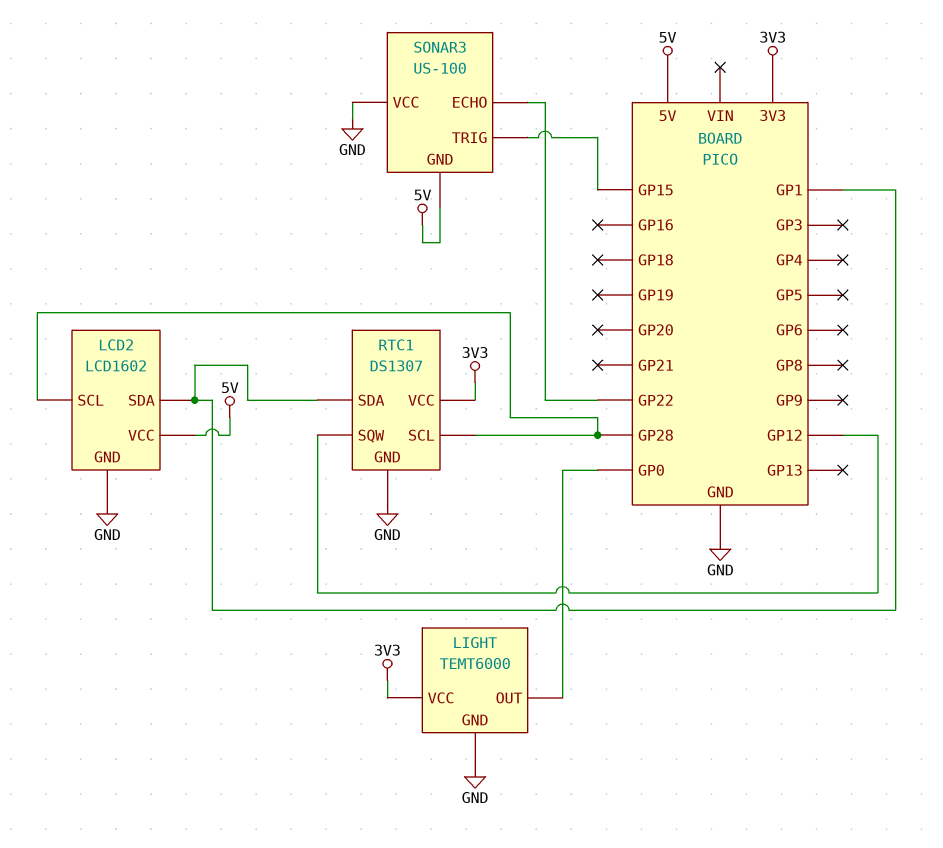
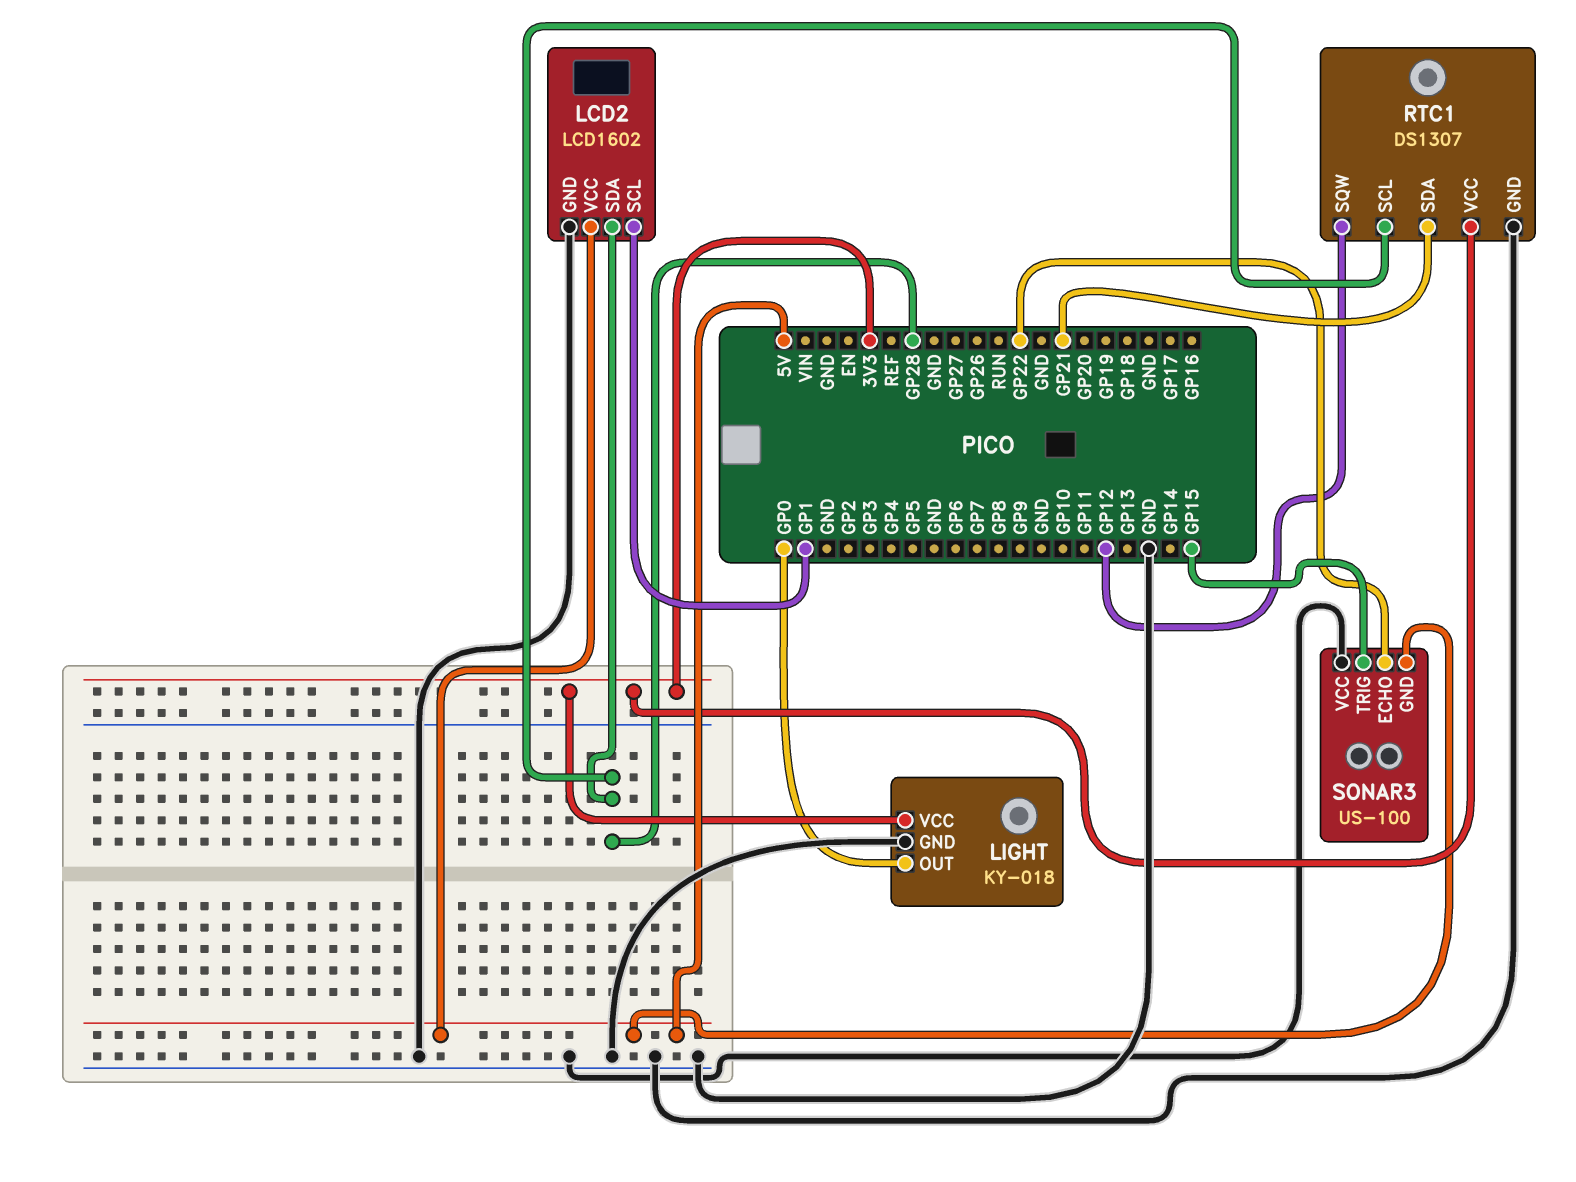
LCD2 pin SCL: GP28 -> GP1
LCD2 pin SDA: GP1 -> GP28
LIGHT: TEMT6000 -> KY-018
RTC1 pin SDA: GP1 -> GP21

